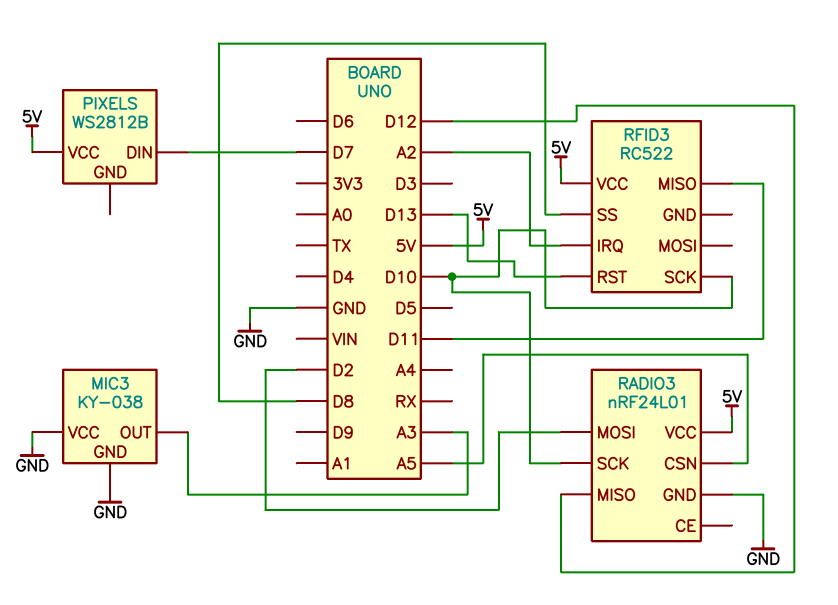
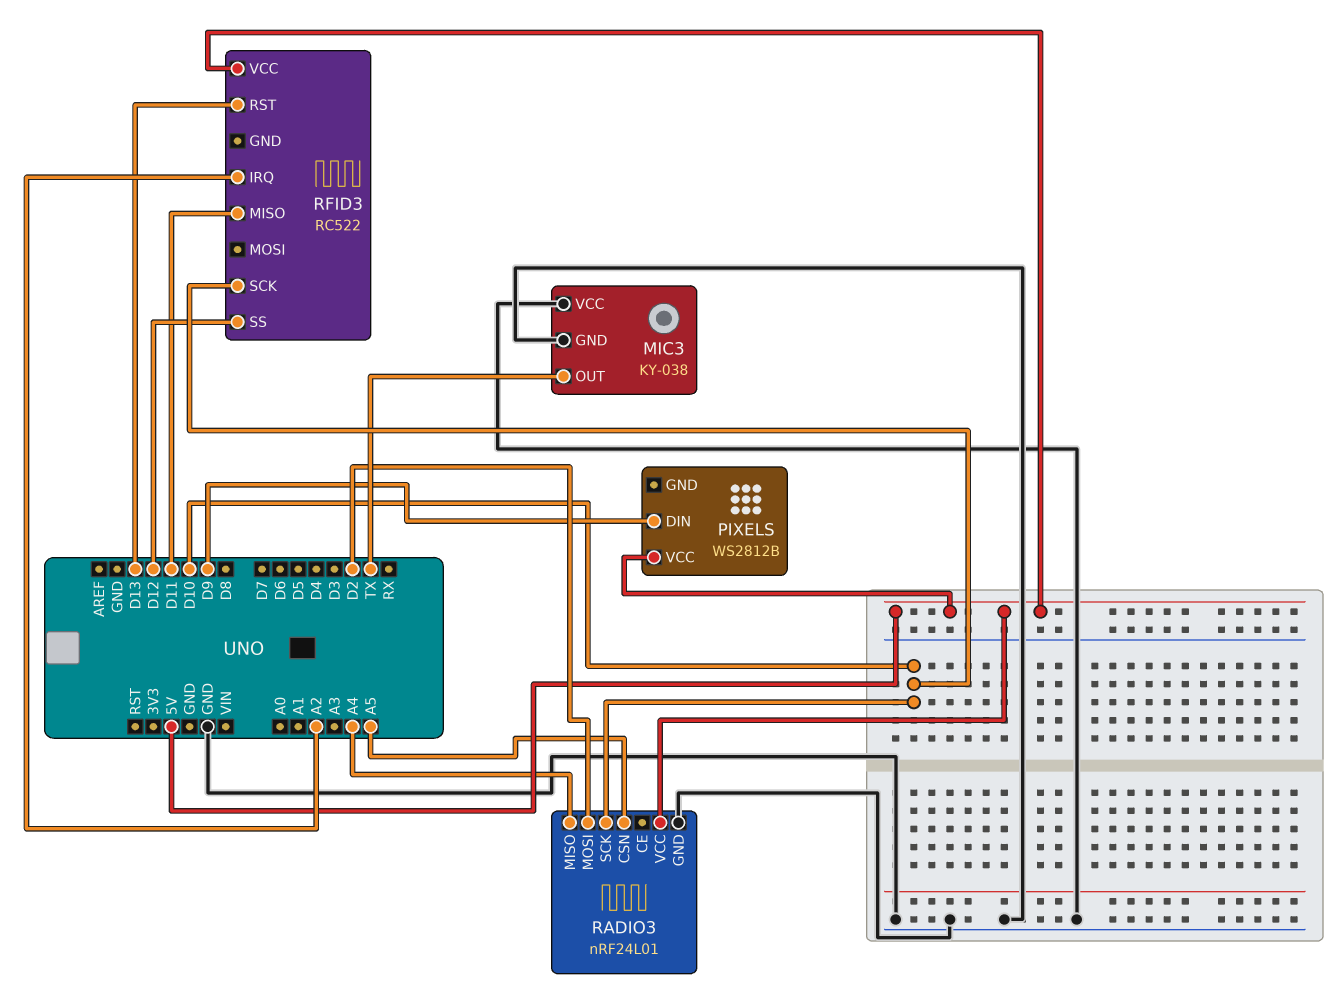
MIC3 pin OUT: A3 -> TX
PIXELS pin DIN: D7 -> D9
RADIO3 pin MISO: D12 -> A4
RFID3 pin SS: D8 -> D12

